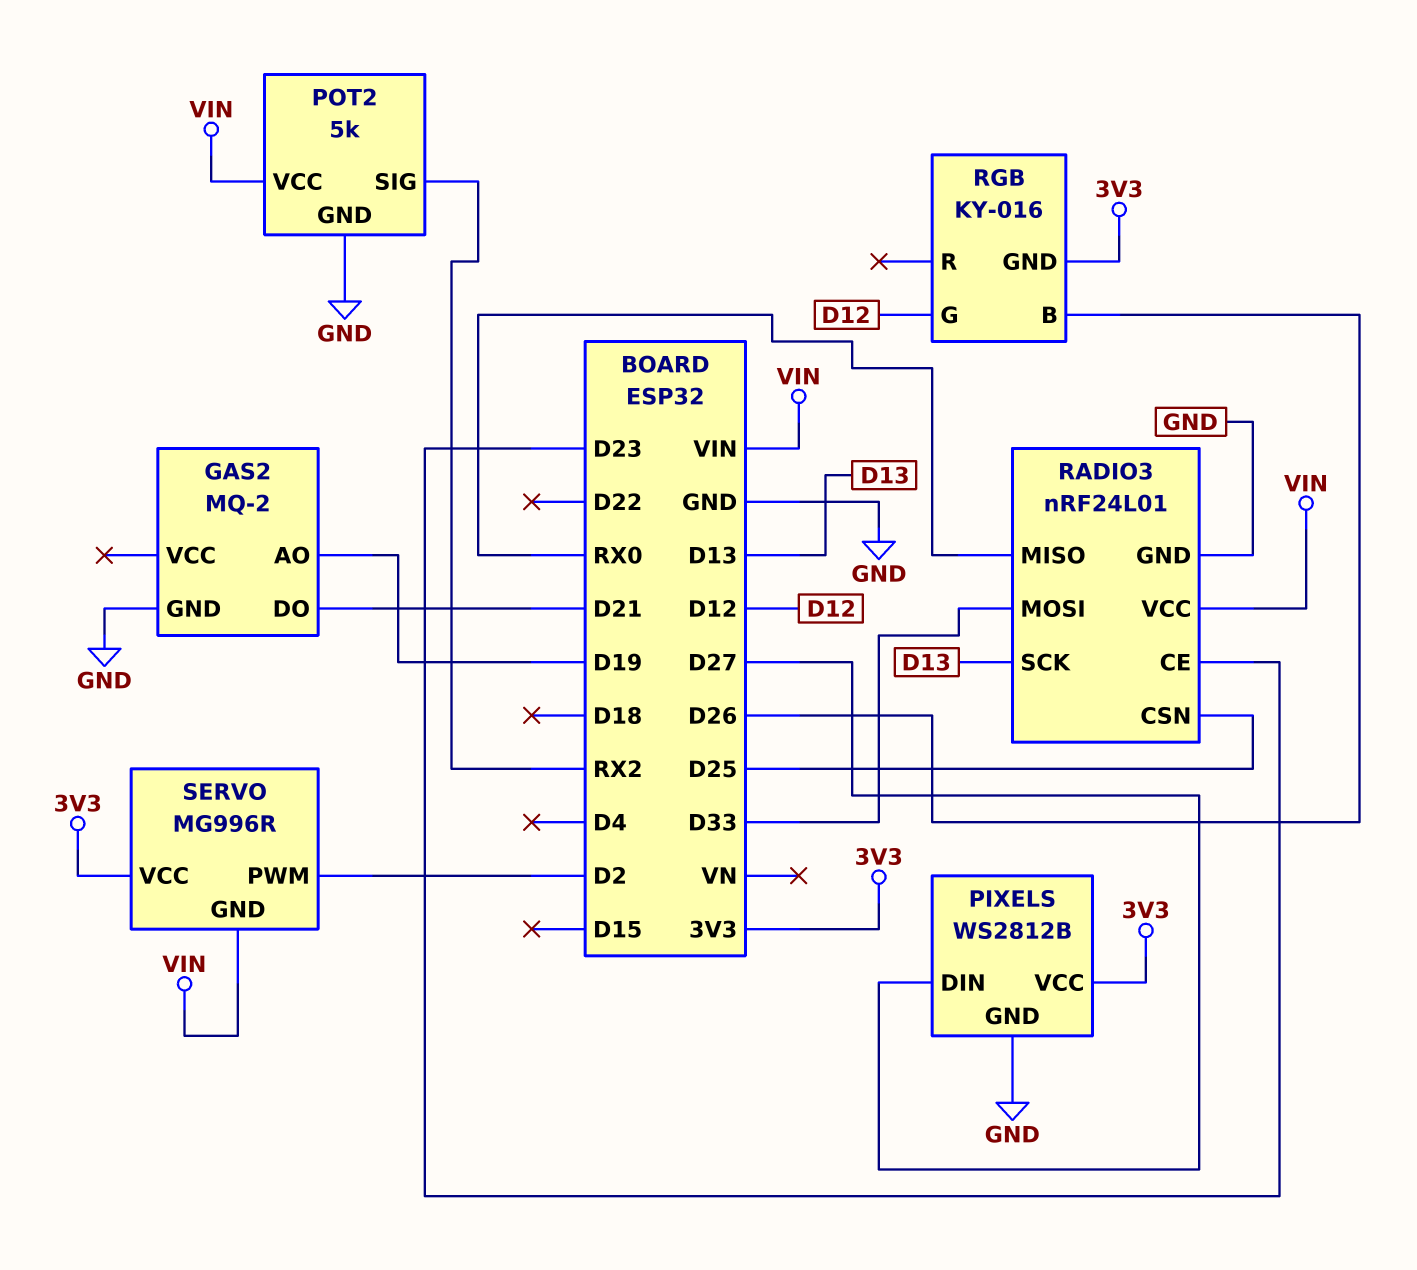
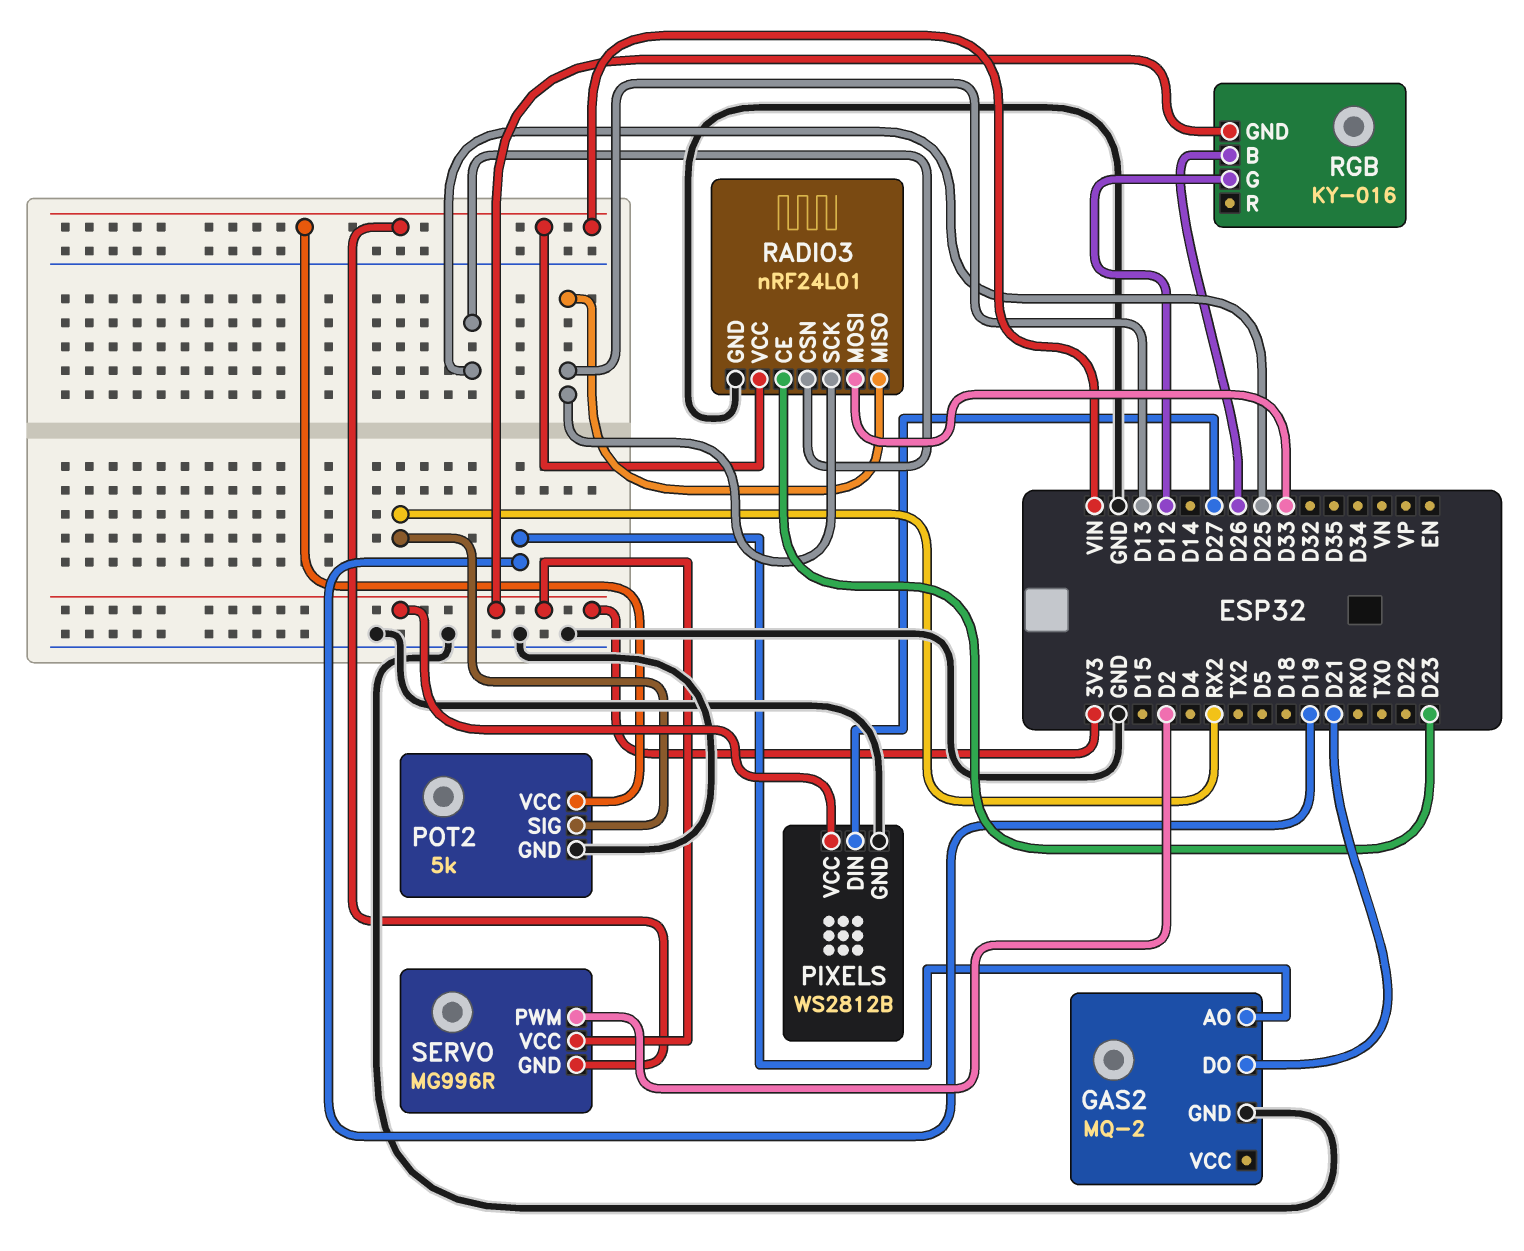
RADIO3 pin MISO: RX0 -> D13

